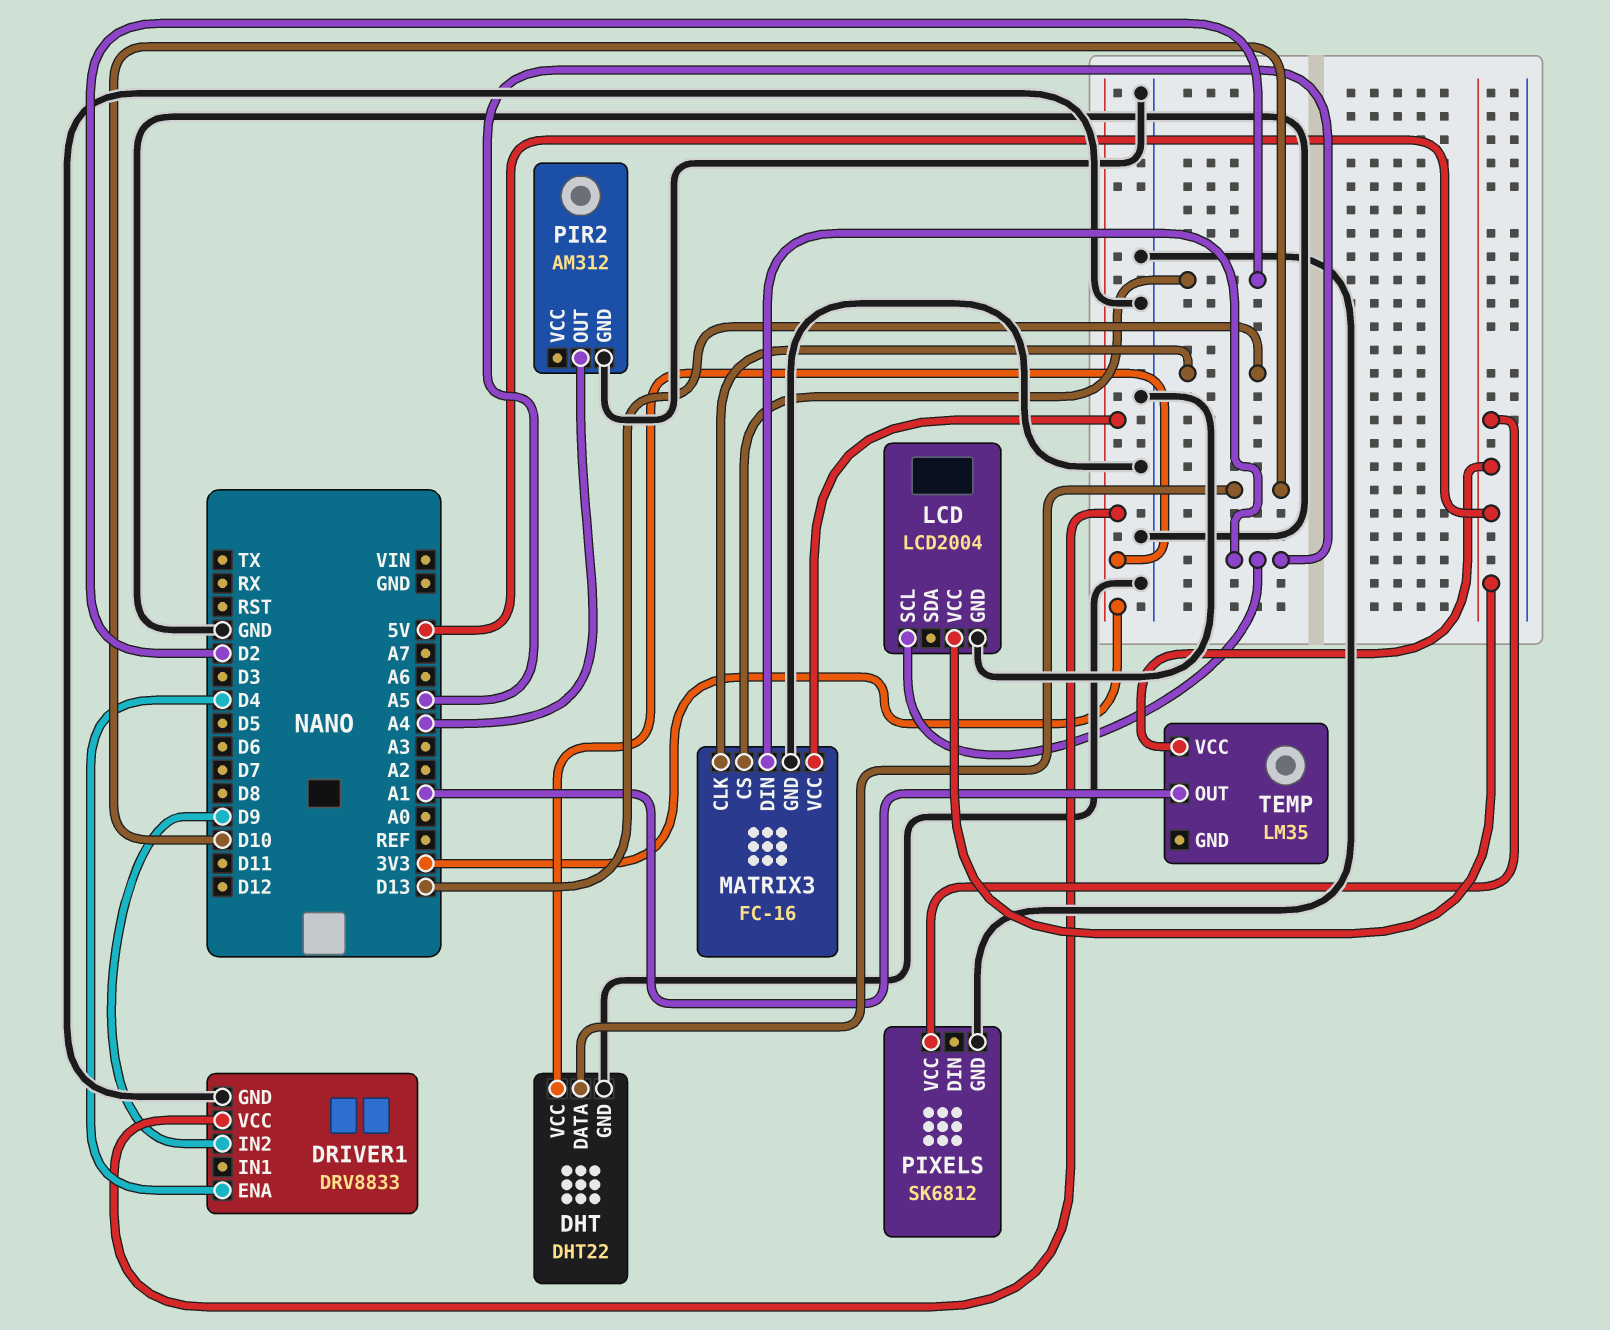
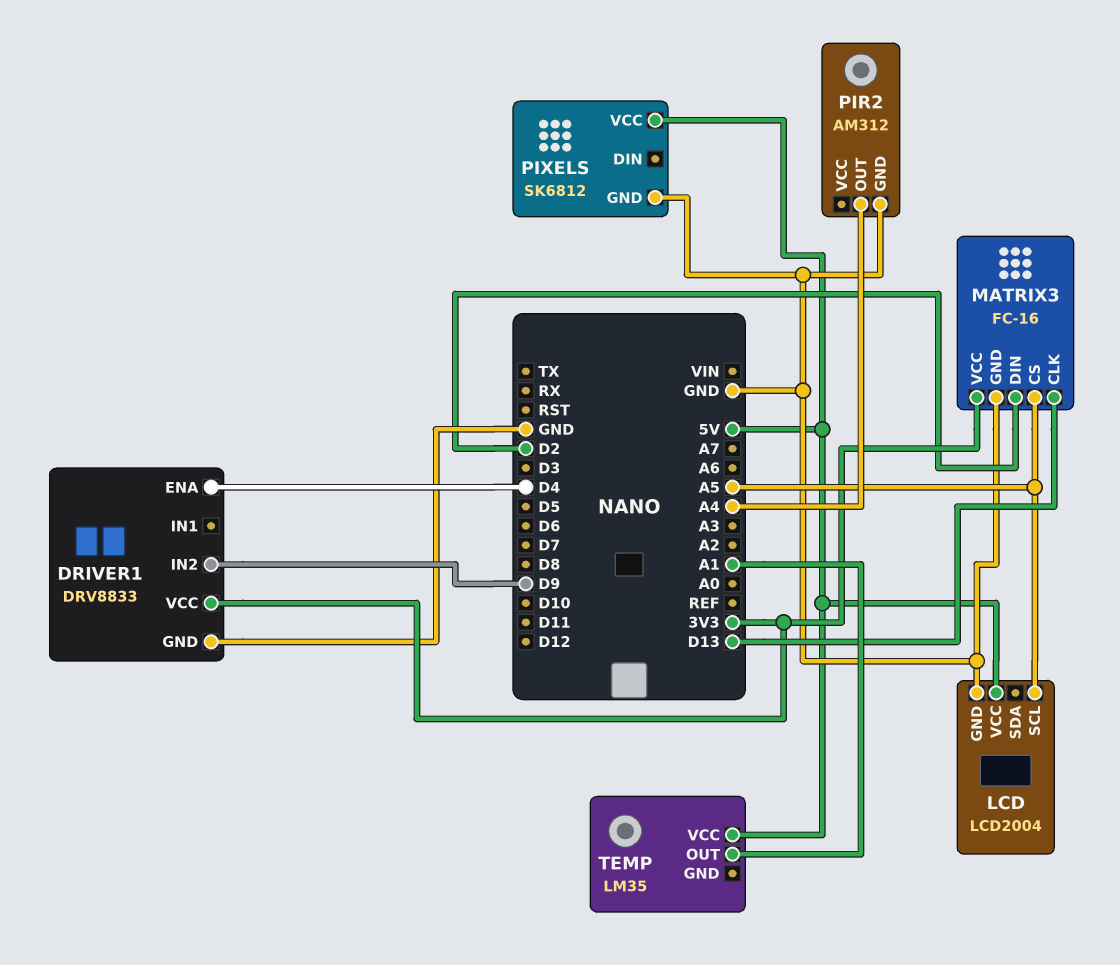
DHT: DHT22 -> none
DHT pin DATA: D10 -> none
DHT pin GND: GND -> none
DHT pin VCC: 3V3 -> none
MATRIX3 pin CS: D2 -> A5
MATRIX3 pin DIN: A5 -> D2

